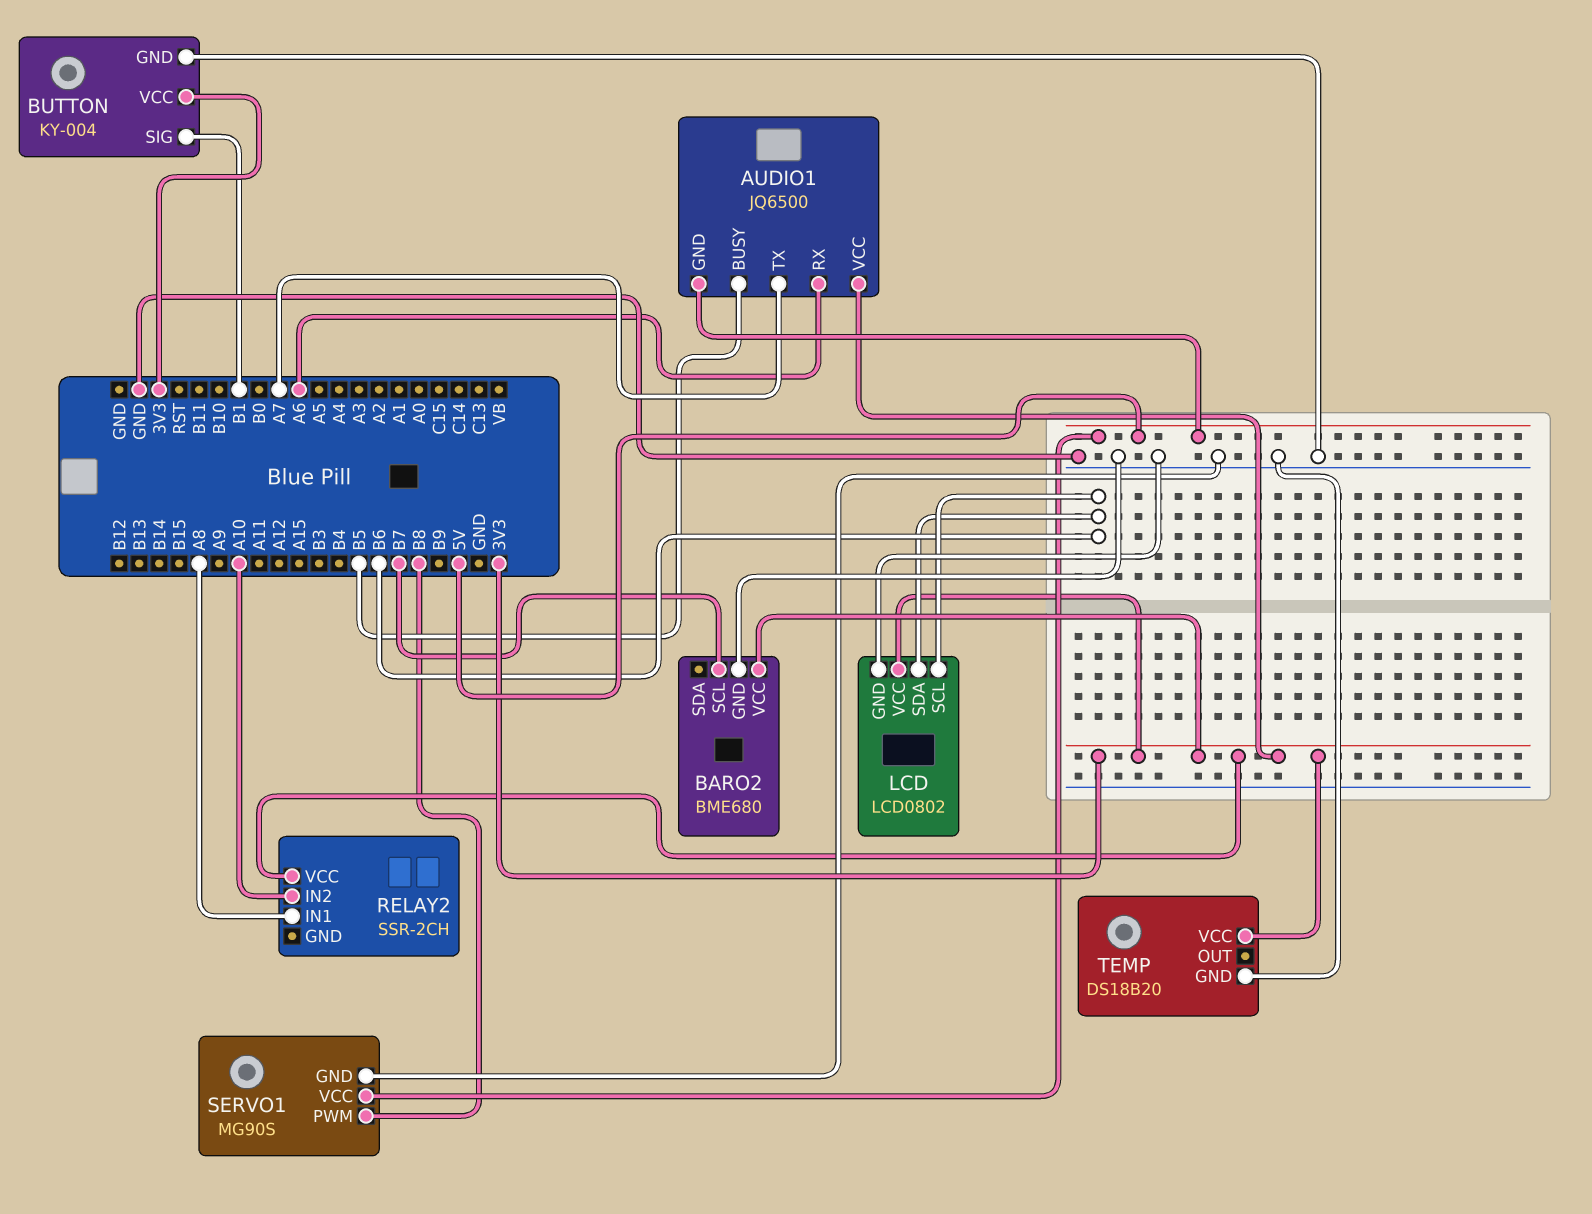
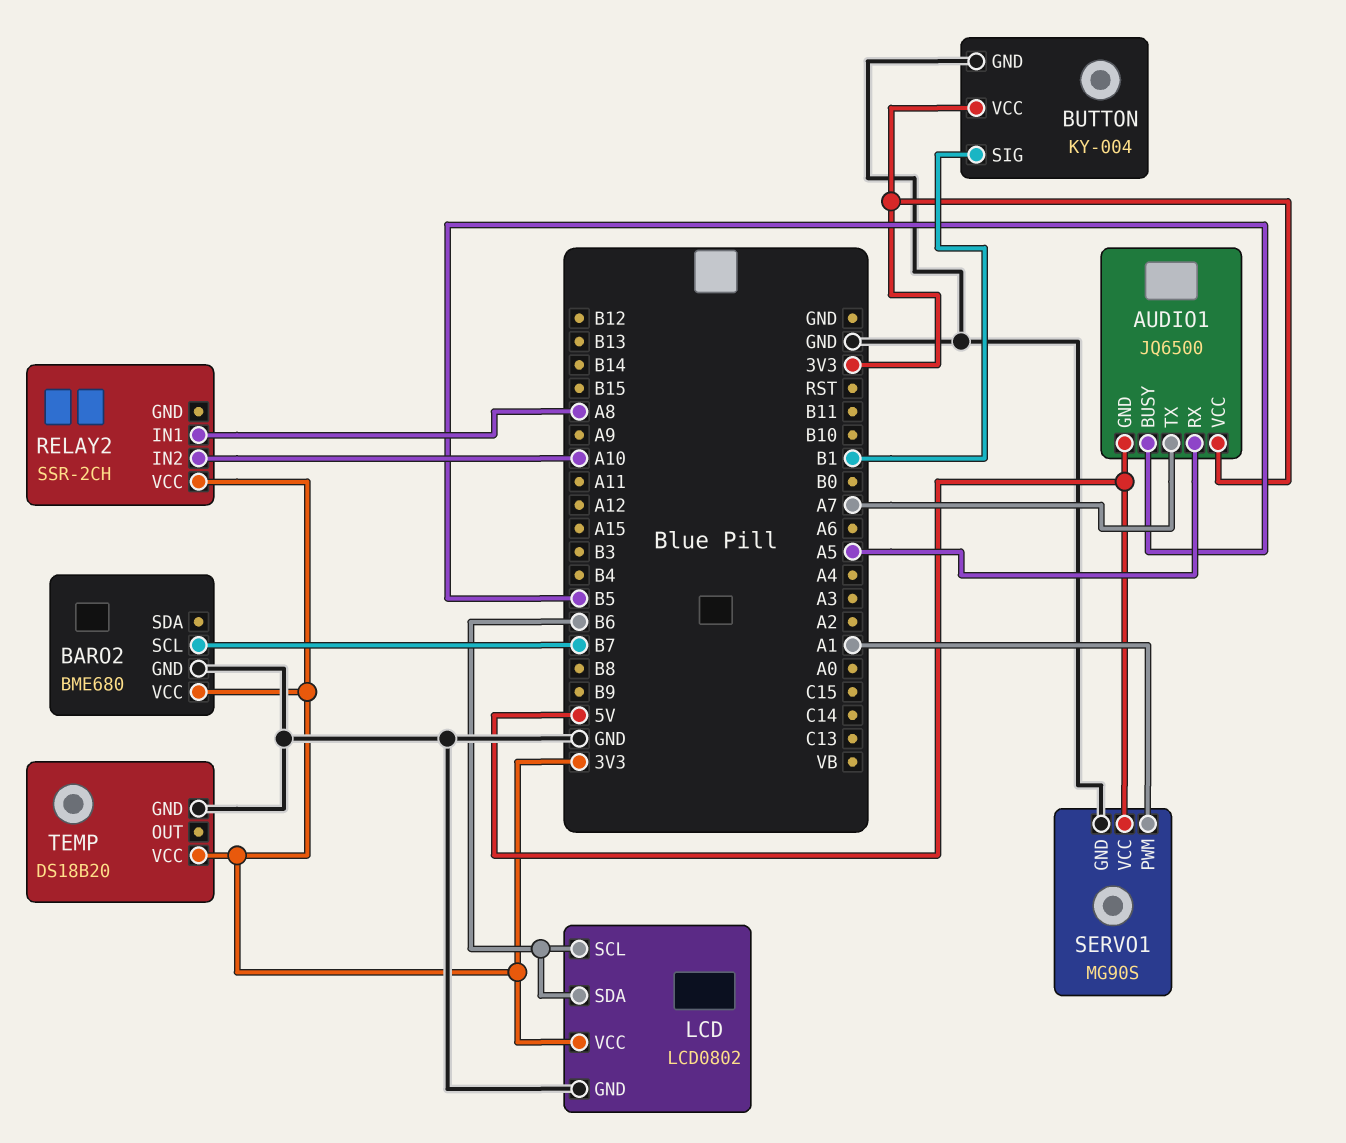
AUDIO1 pin RX: A6 -> A5
SERVO1 pin PWM: B8 -> A1

